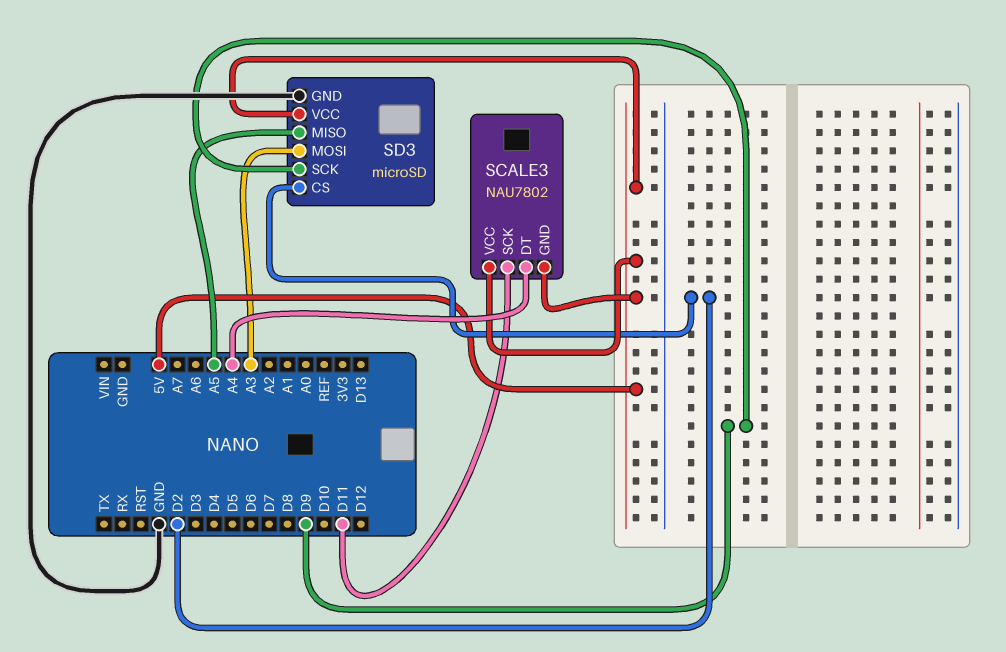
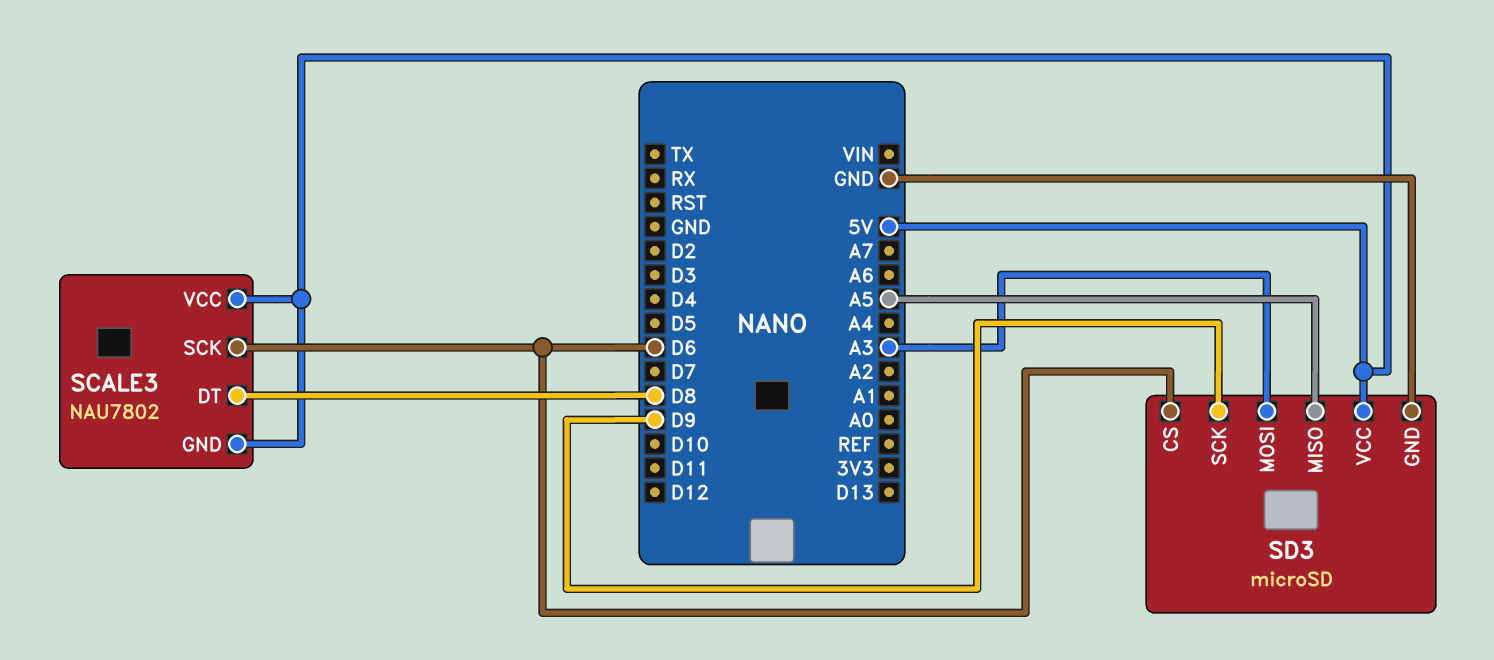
SCALE3 pin DT: A4 -> D8
SCALE3 pin SCK: D11 -> D6
SD3 pin CS: D2 -> D6

